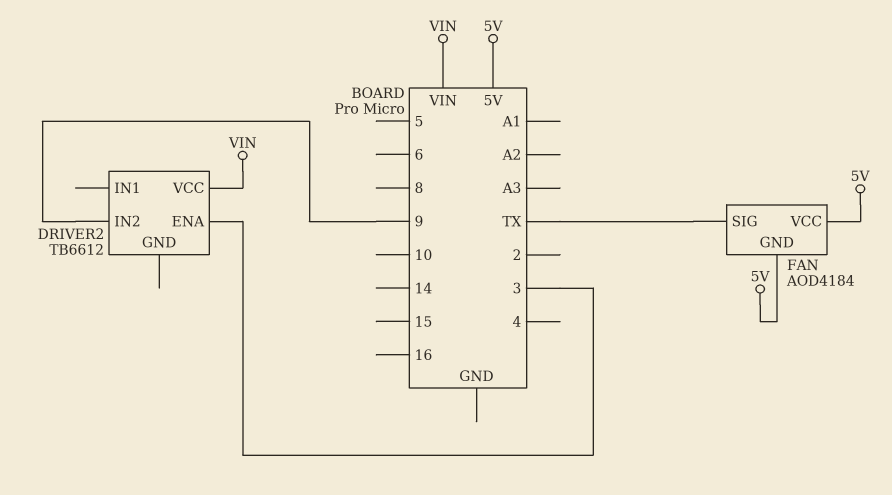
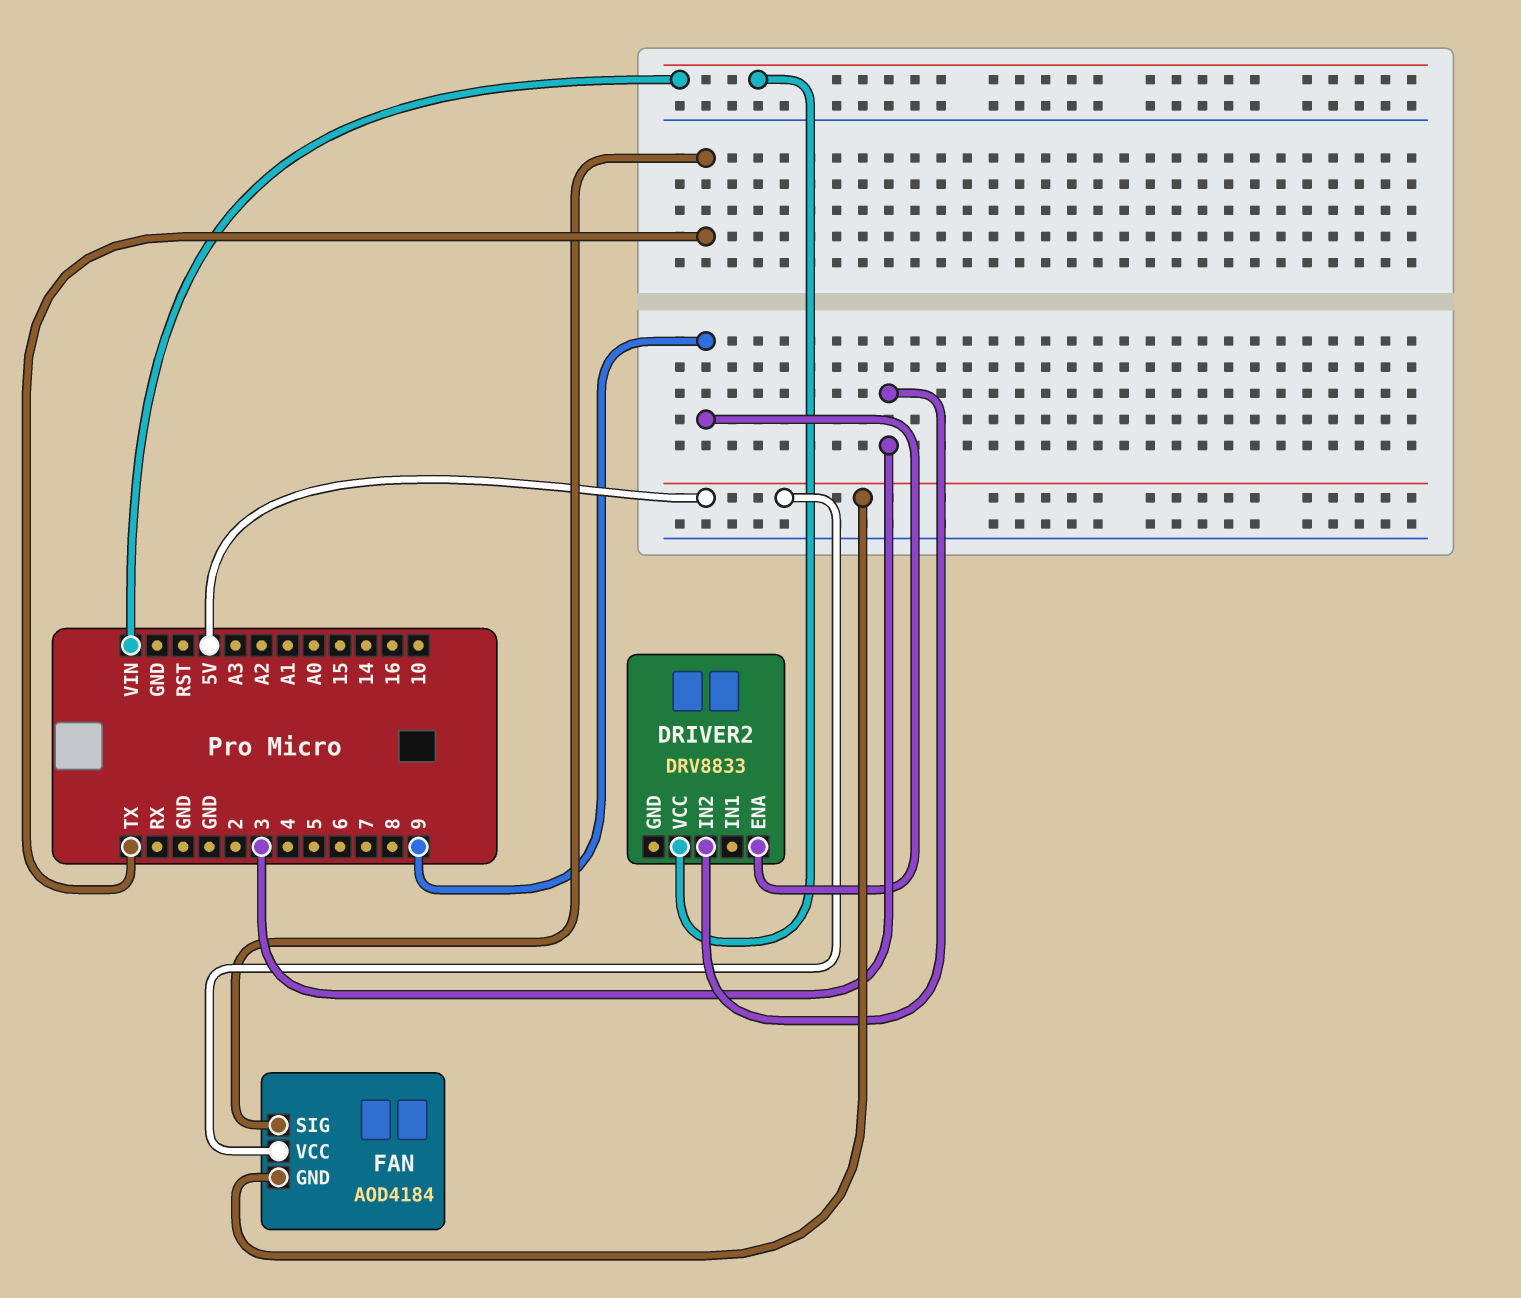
DRIVER2: TB6612 -> DRV8833
DRIVER2 pin ENA: 3 -> 9
DRIVER2 pin IN2: 9 -> 3

